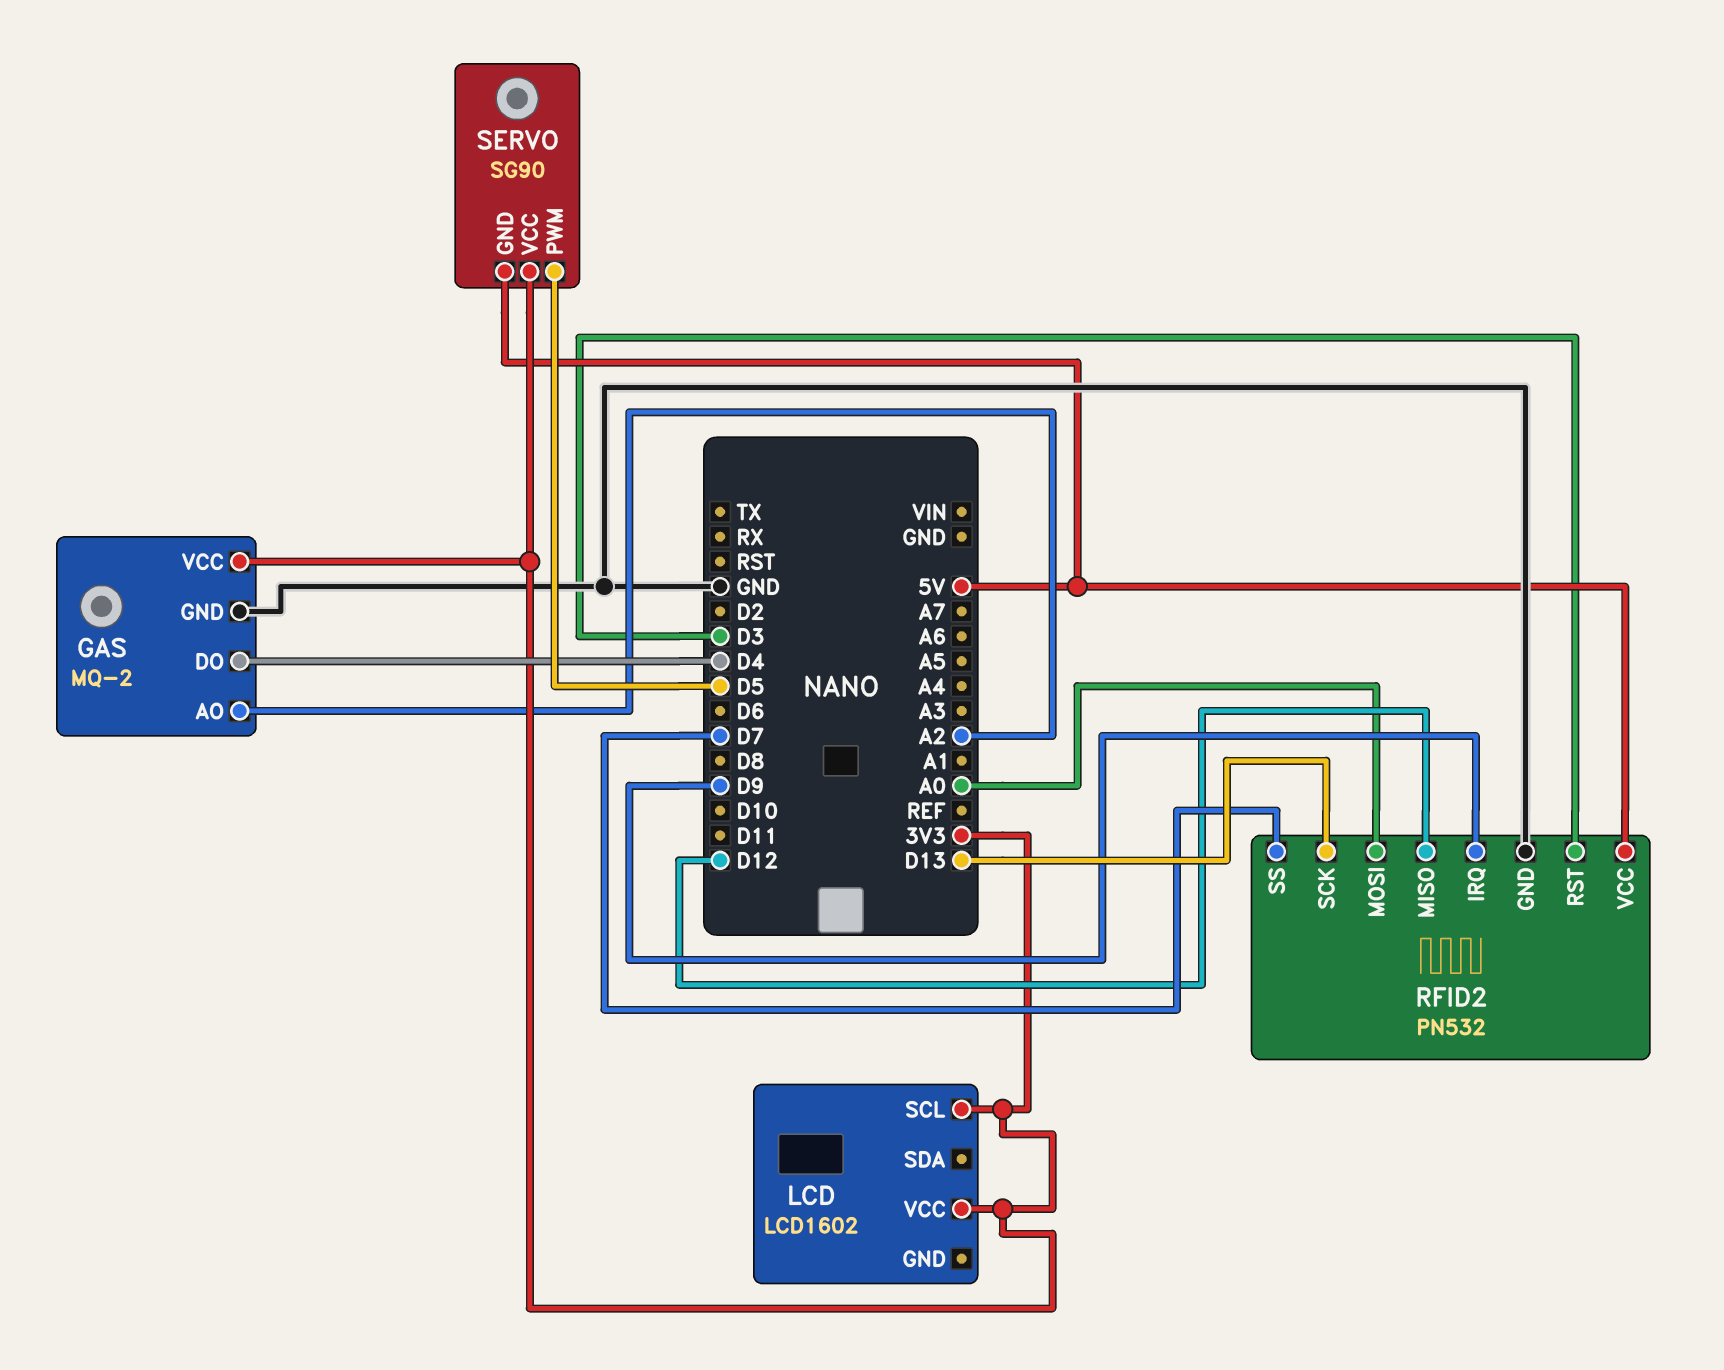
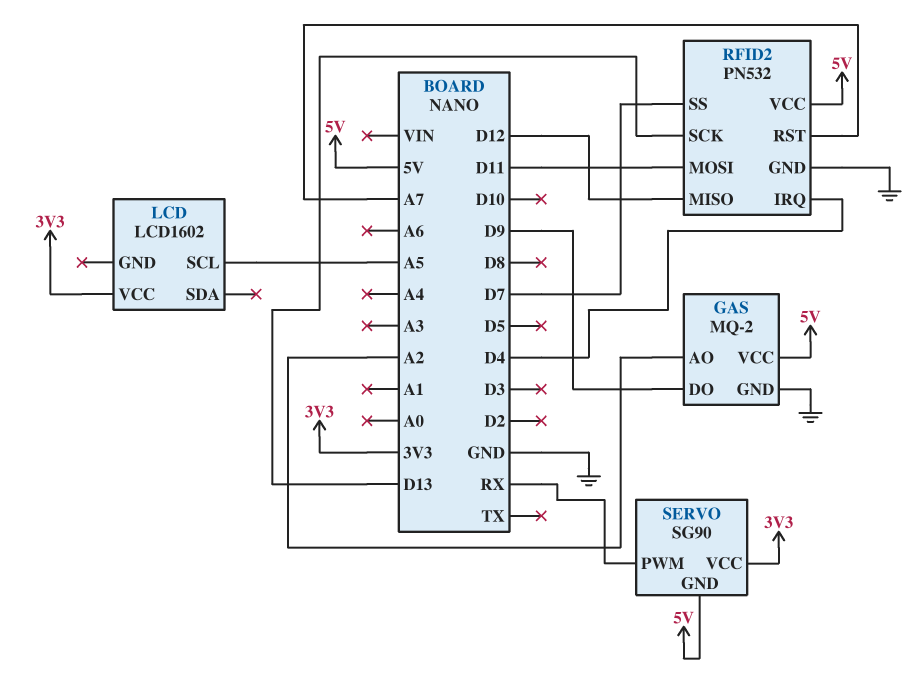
GAS pin DO: D4 -> D9
GAS pin VCC: 3V3 -> 5V
LCD pin SCL: 3V3 -> A5
RFID2 pin IRQ: D9 -> D4
RFID2 pin MOSI: A0 -> D11
RFID2 pin RST: D3 -> A7
SERVO pin PWM: D5 -> RX

